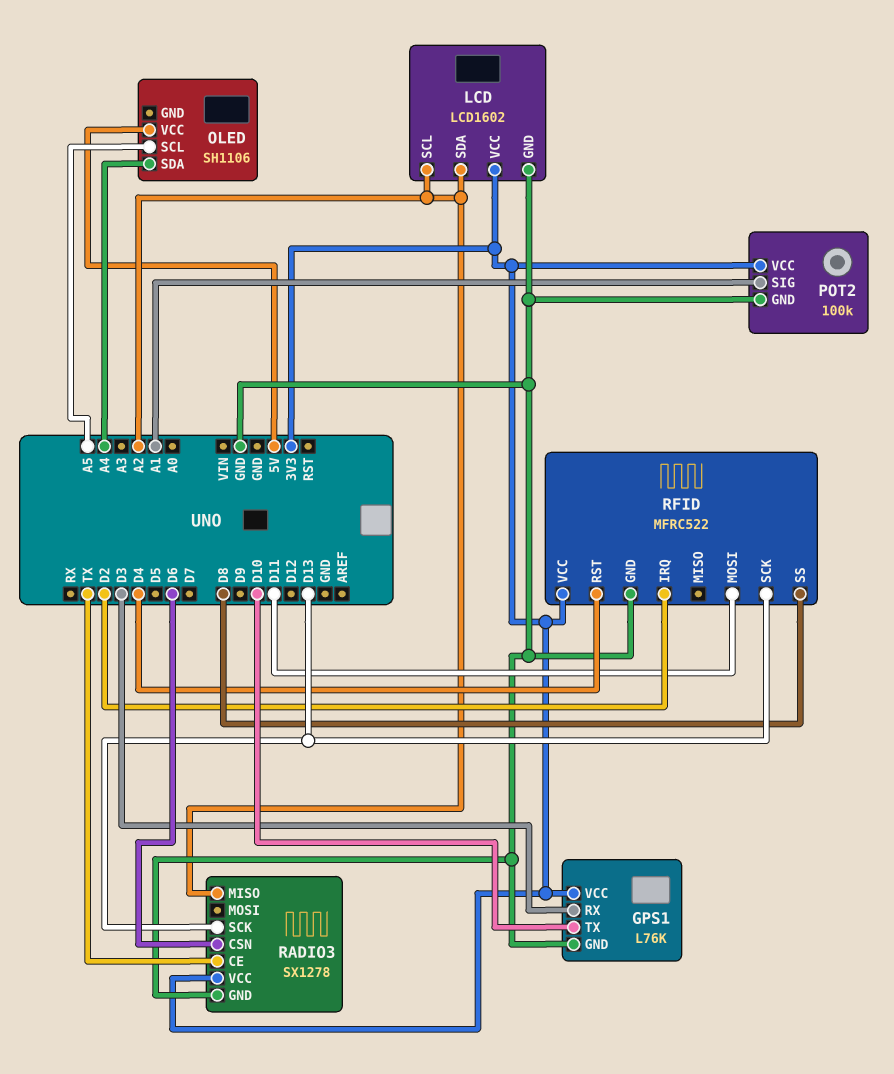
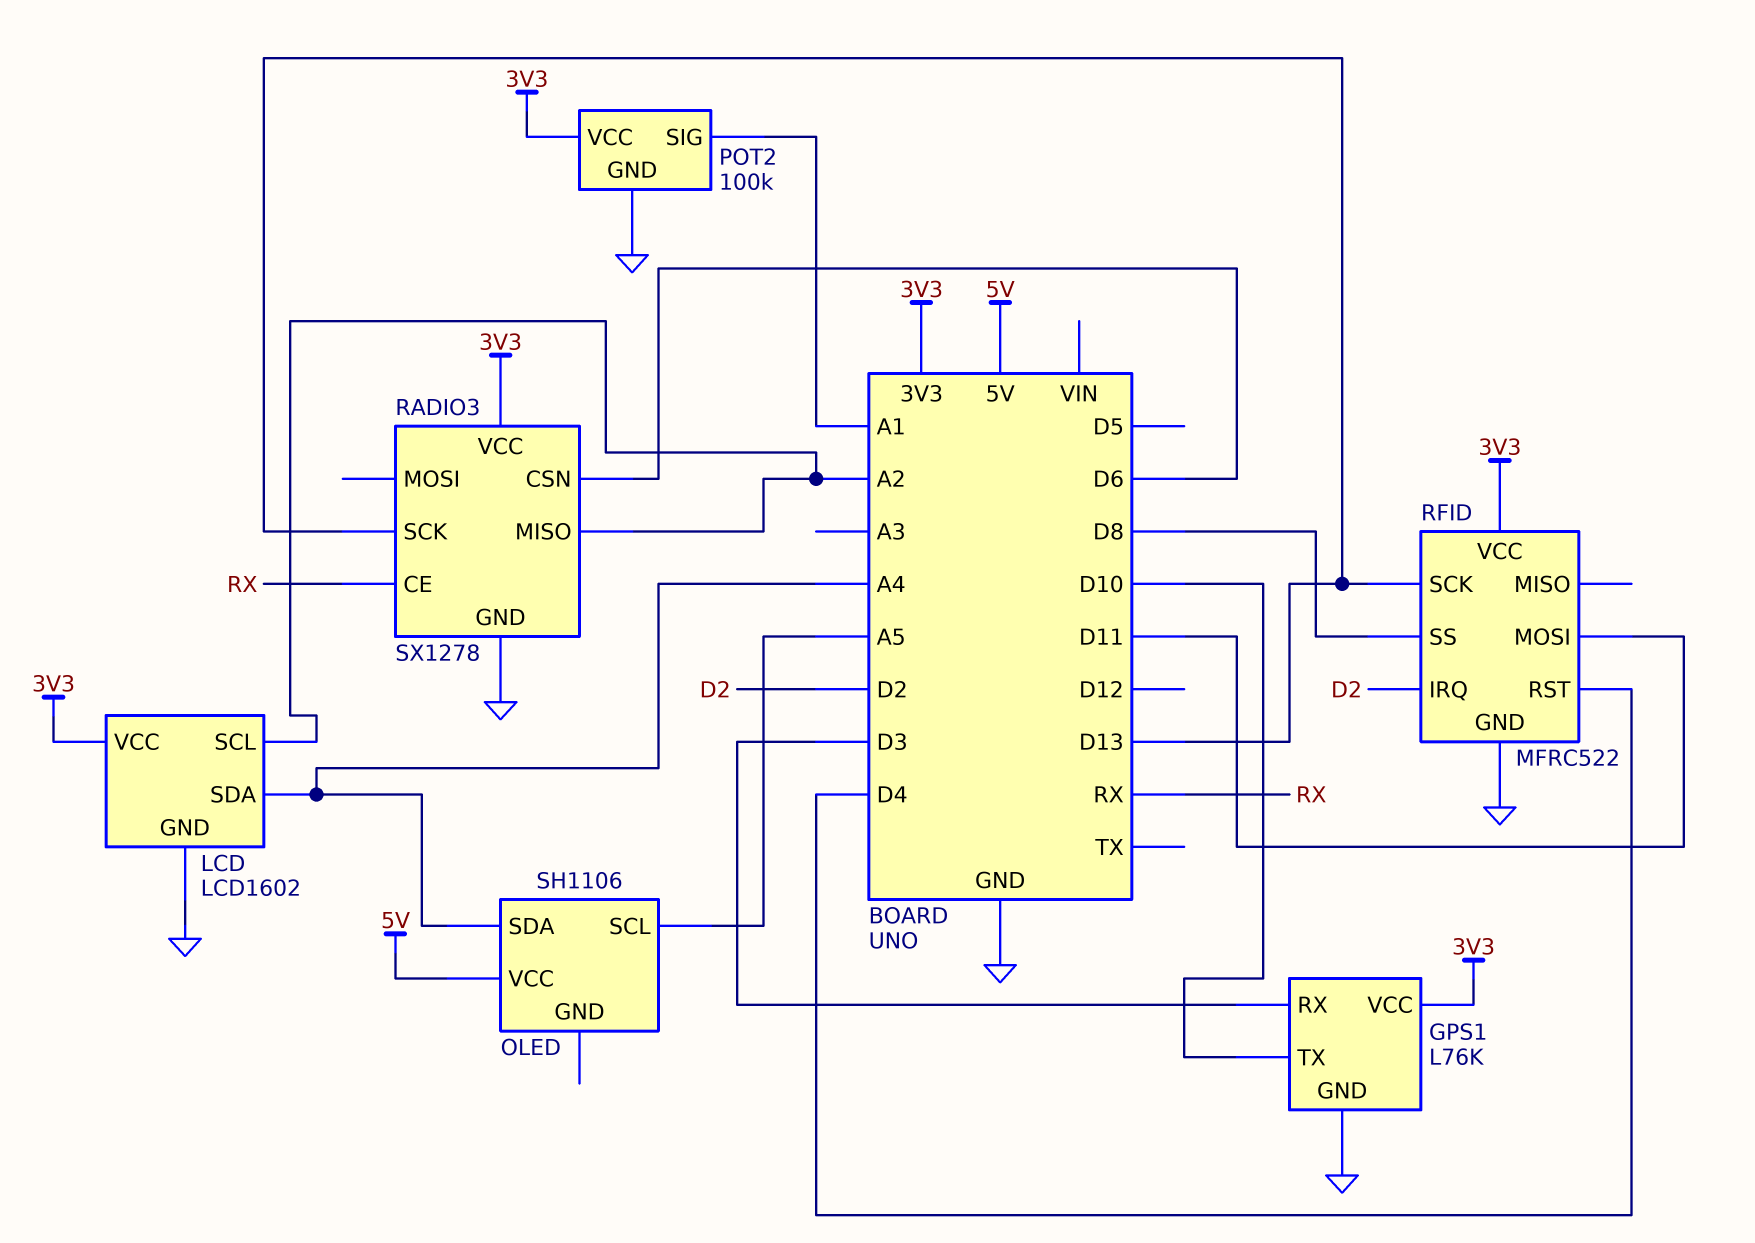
LCD pin SDA: A2 -> A4
RADIO3 pin CE: TX -> RX

